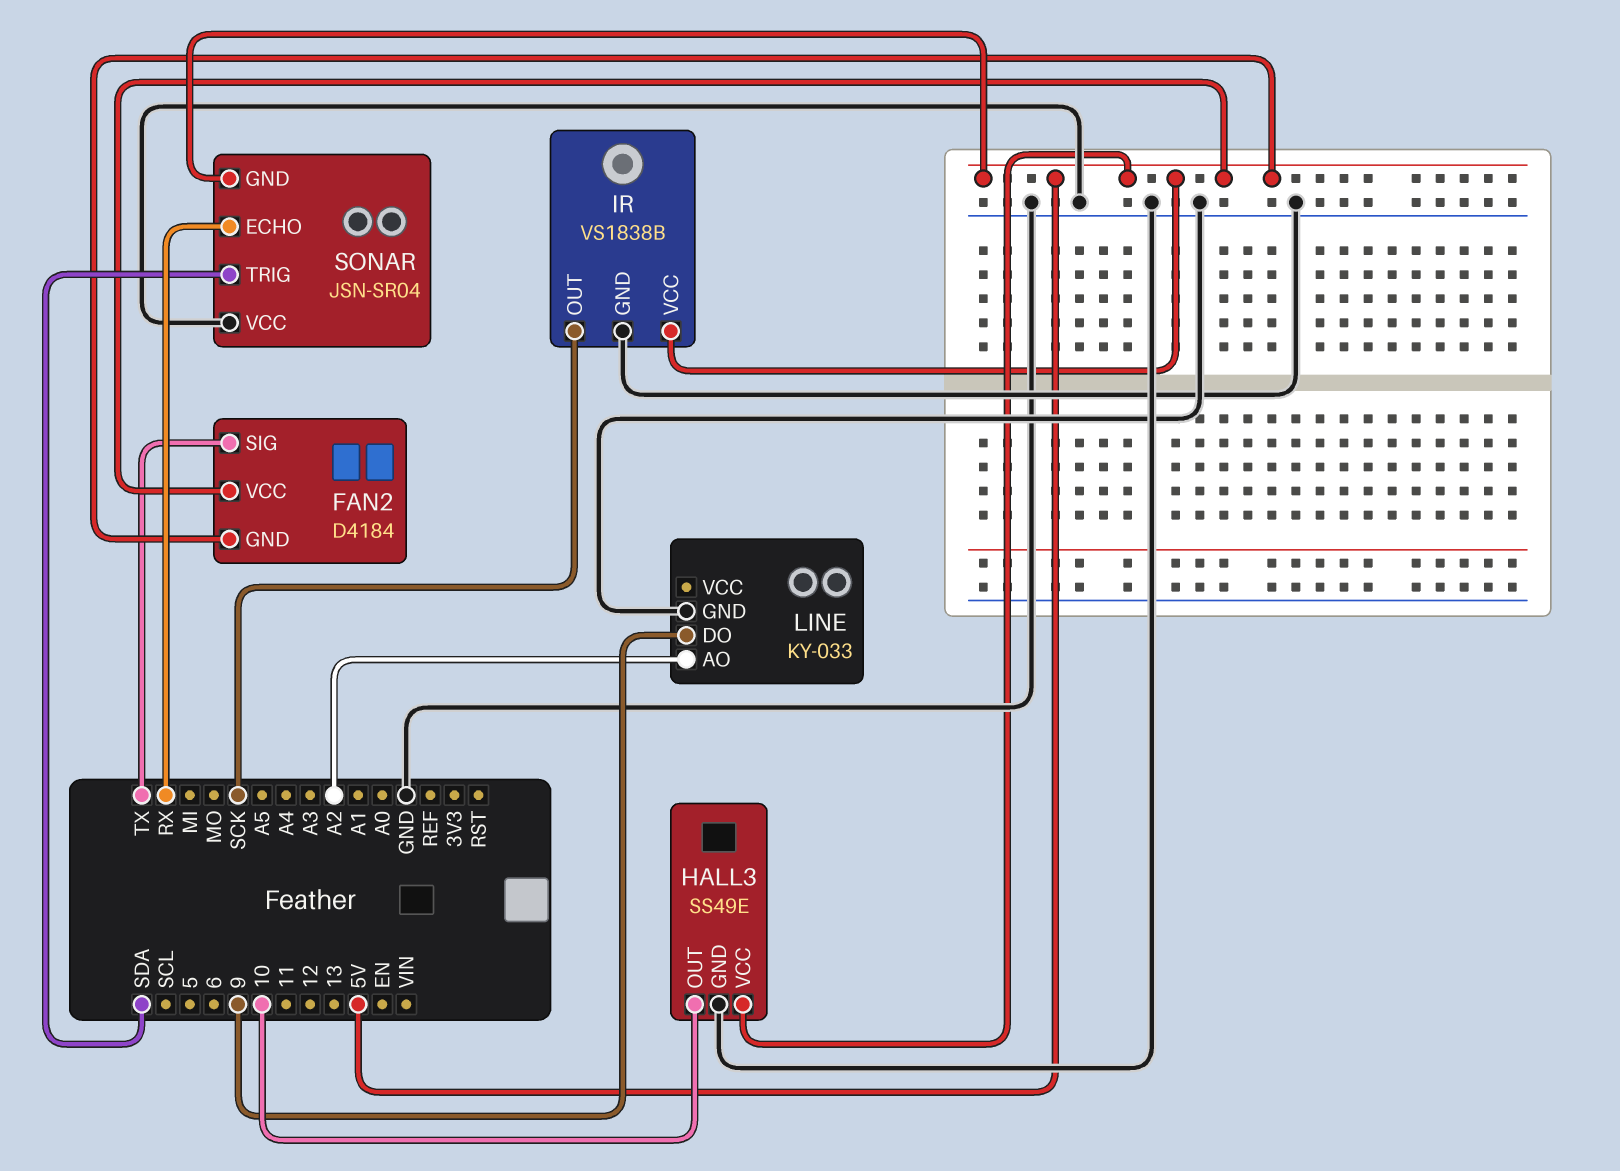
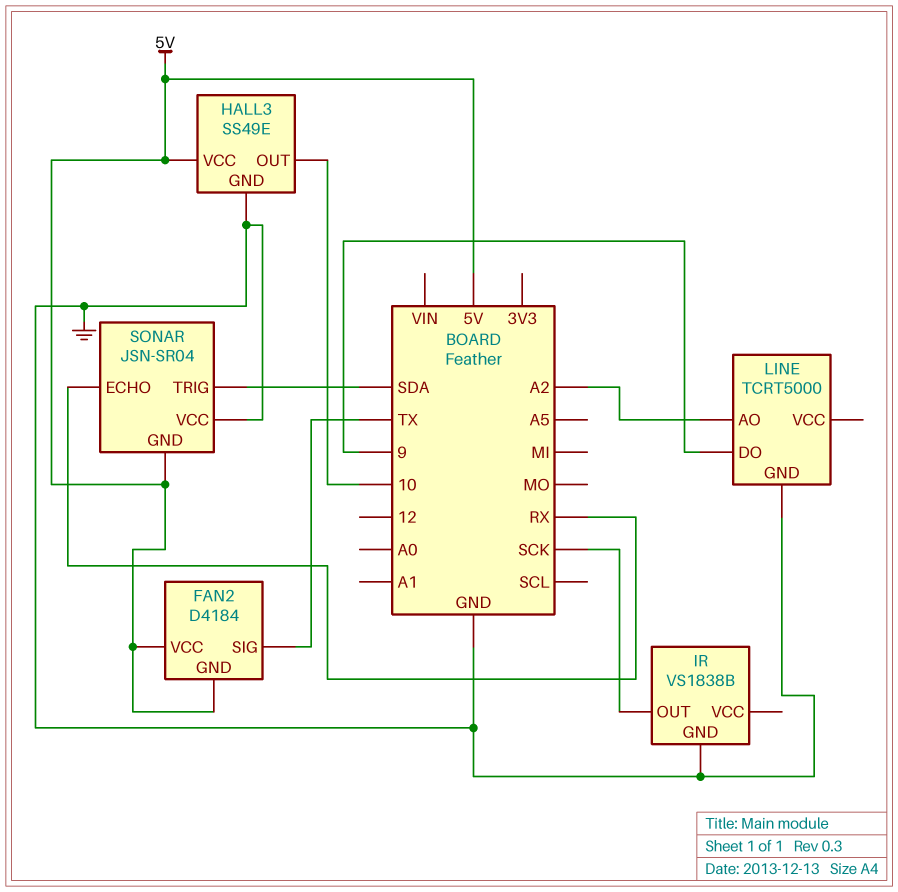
IR pin VCC: 5V -> none
LINE: KY-033 -> TCRT5000

